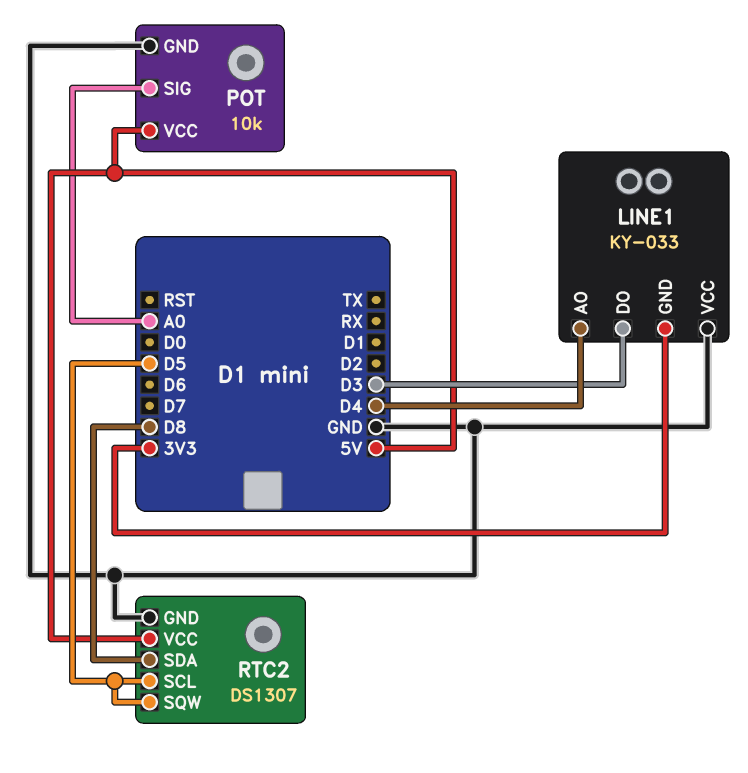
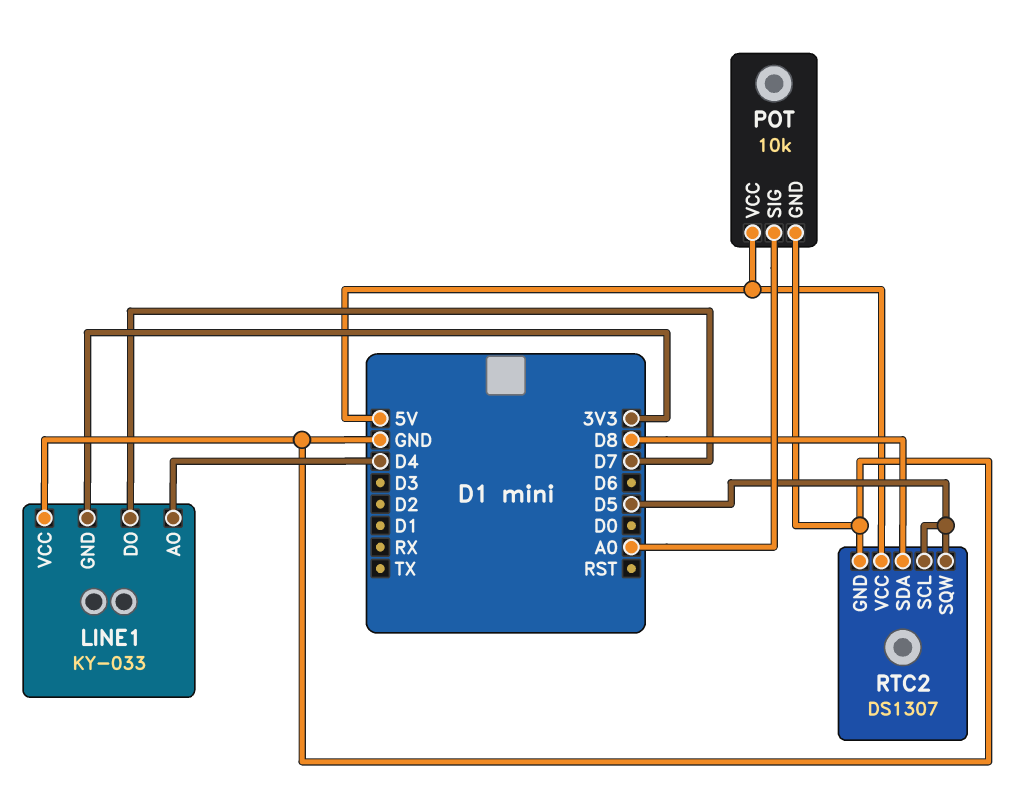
LINE1 pin DO: D3 -> D7

